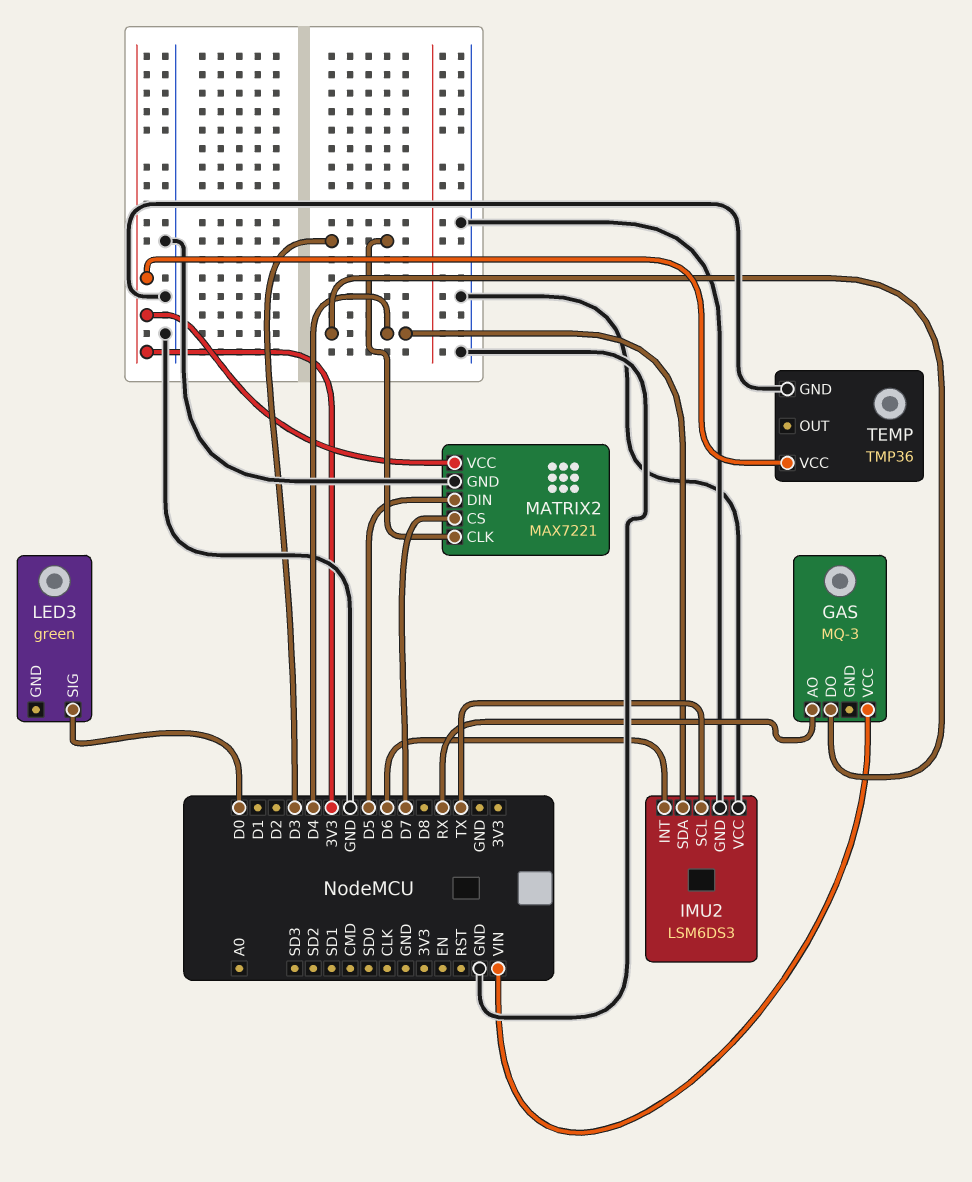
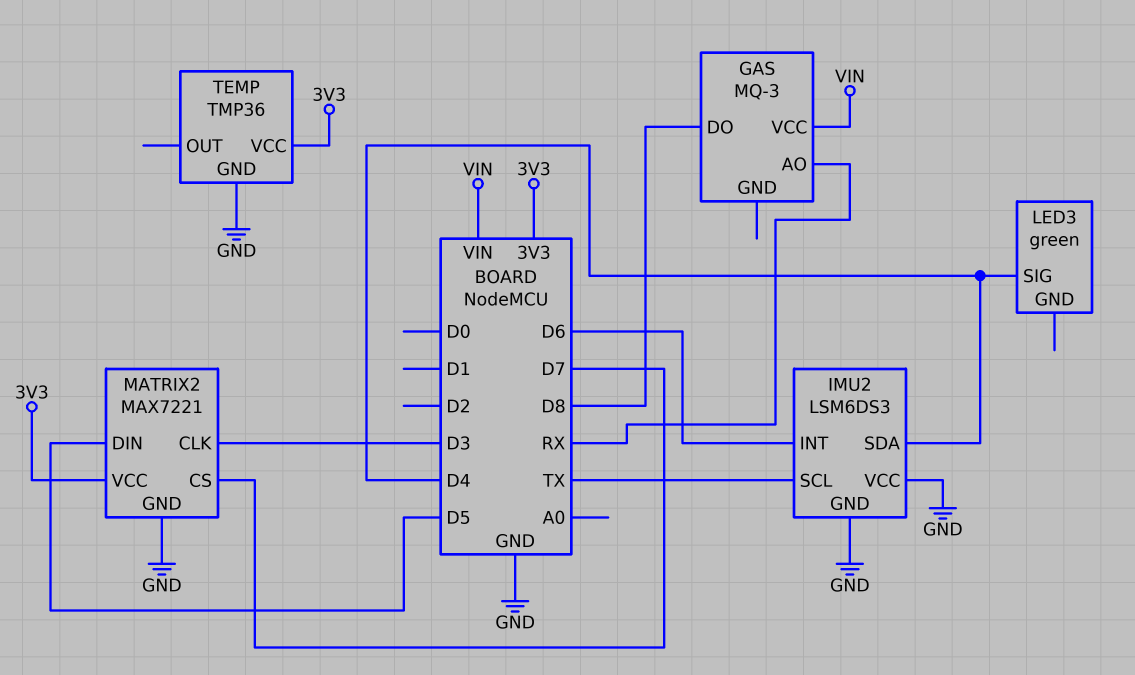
GAS pin DO: D4 -> D8
LED3 pin SIG: D0 -> D4

